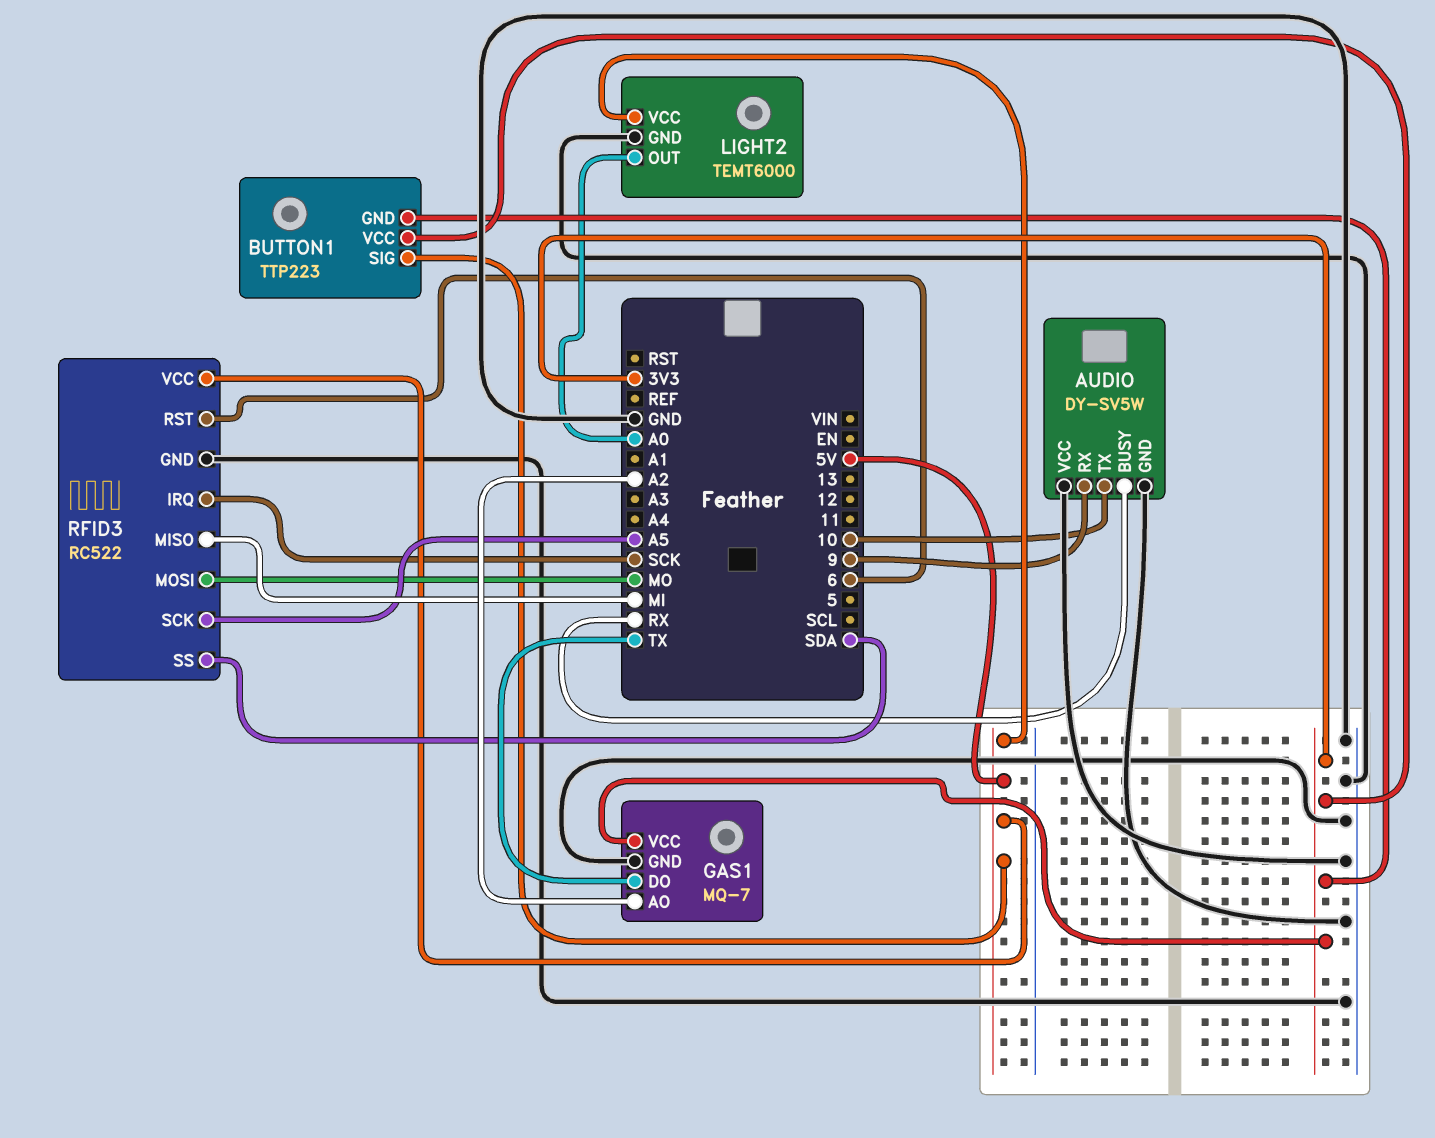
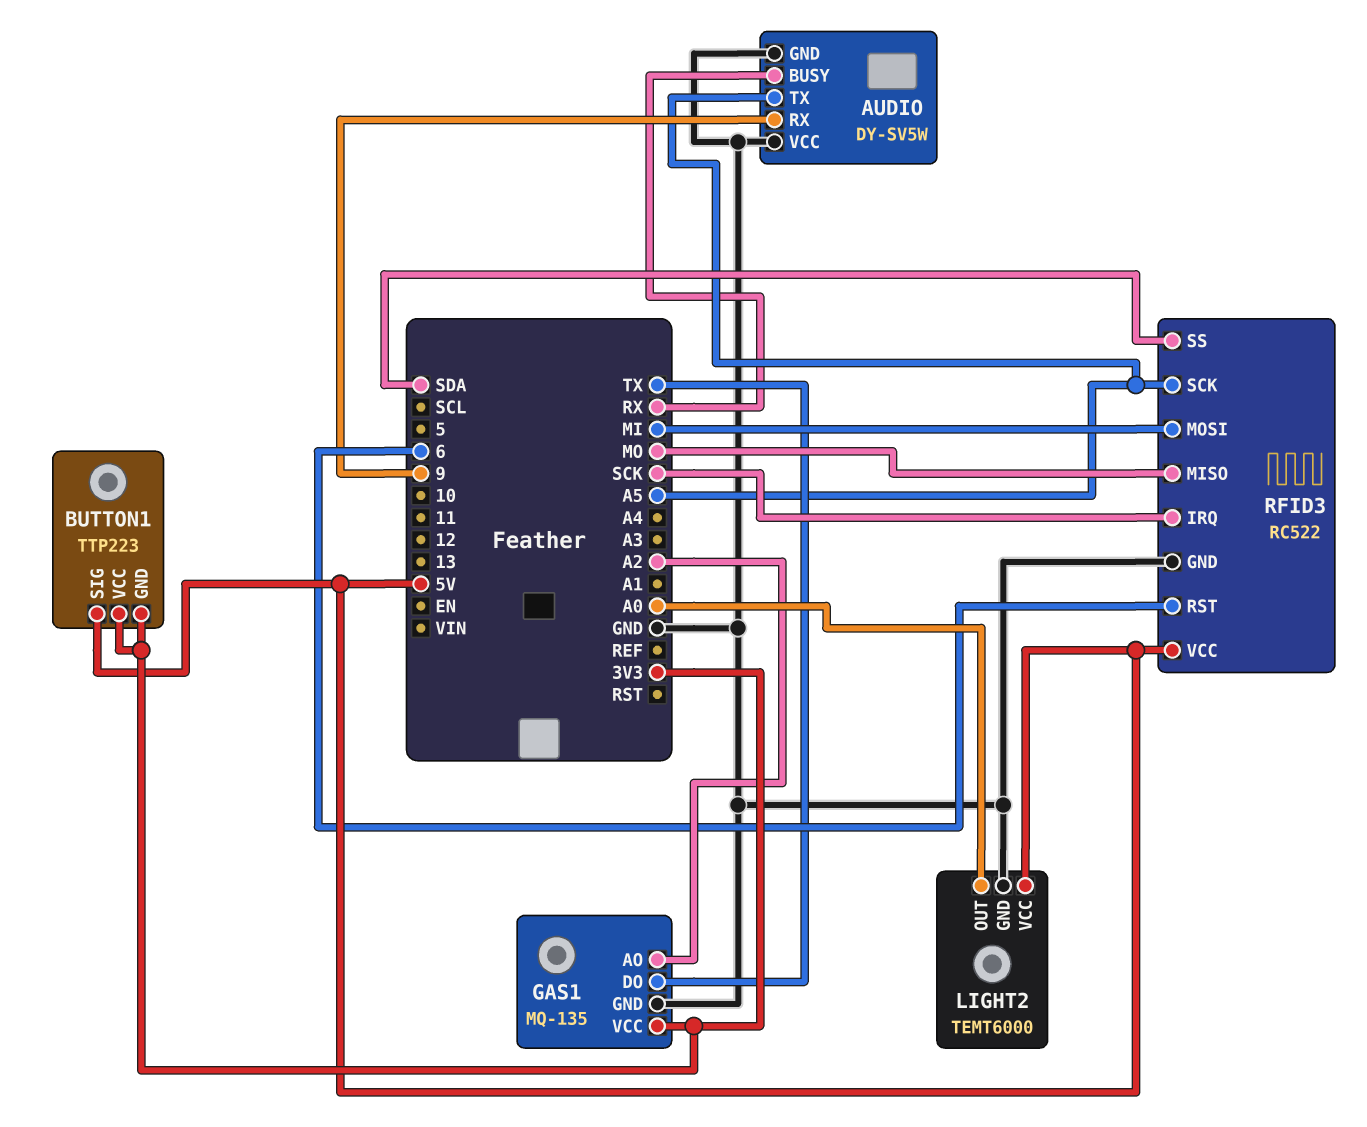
AUDIO pin TX: 10 -> A5
GAS1: MQ-7 -> MQ-135
RFID3 pin MISO: MI -> MO
RFID3 pin MOSI: MO -> MI

